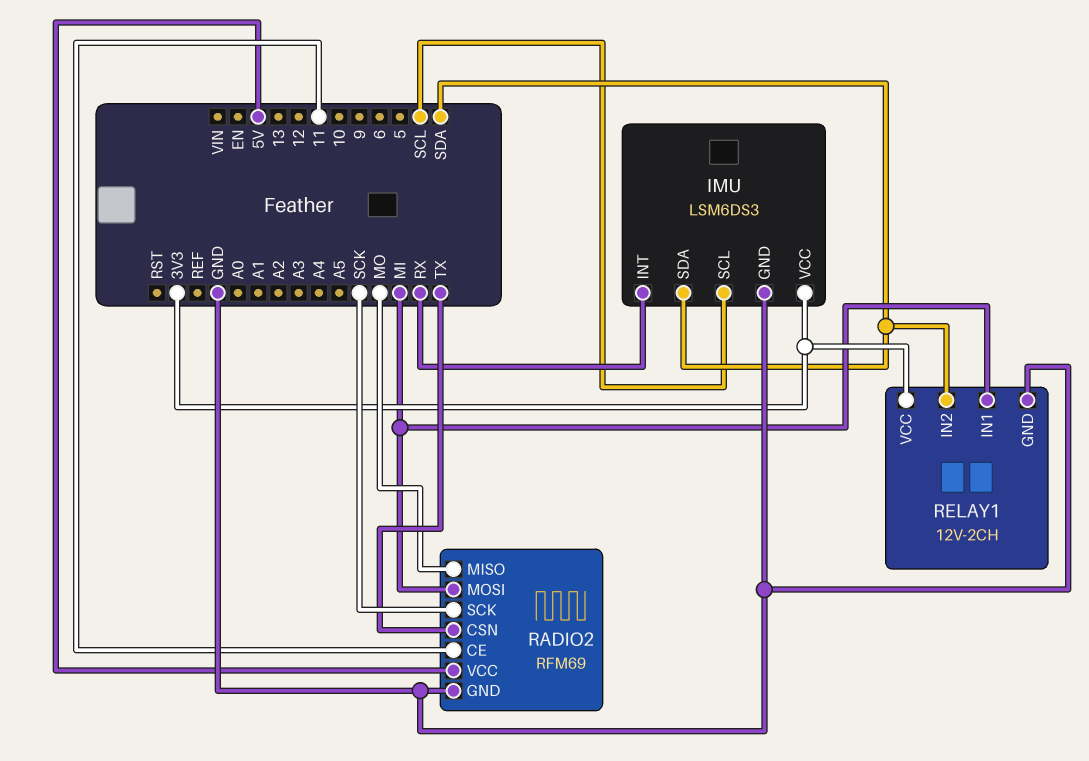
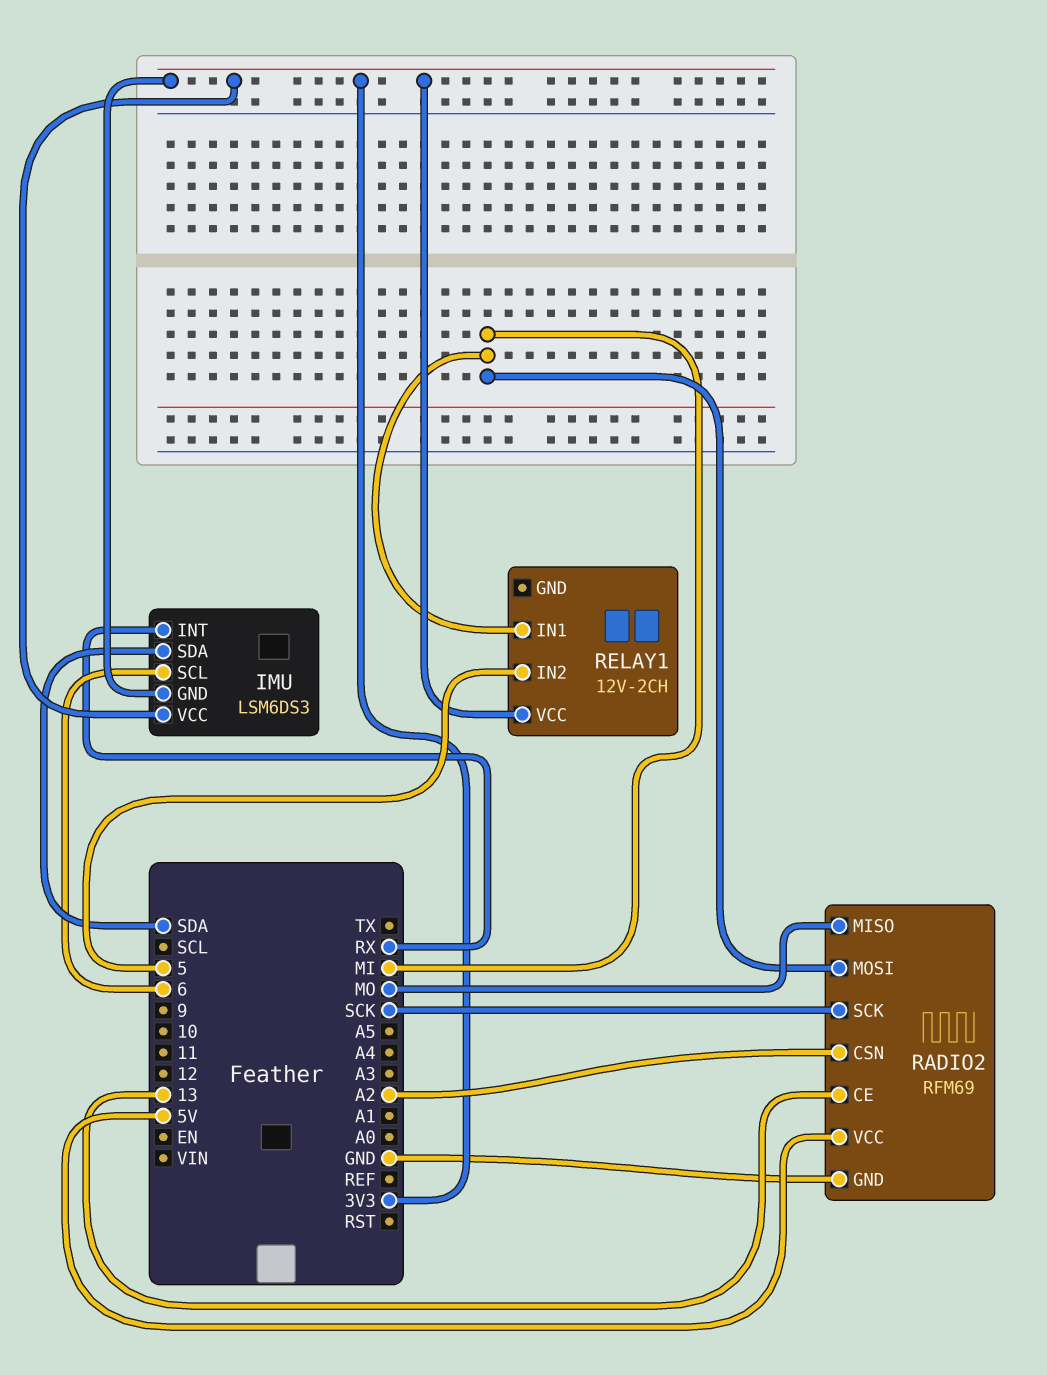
IMU pin GND: GND -> 3V3
IMU pin SCL: SCL -> 6
RADIO2 pin CE: 11 -> 13
RADIO2 pin CSN: TX -> A2
RELAY1 pin GND: GND -> none
RELAY1 pin IN2: SDA -> 5

